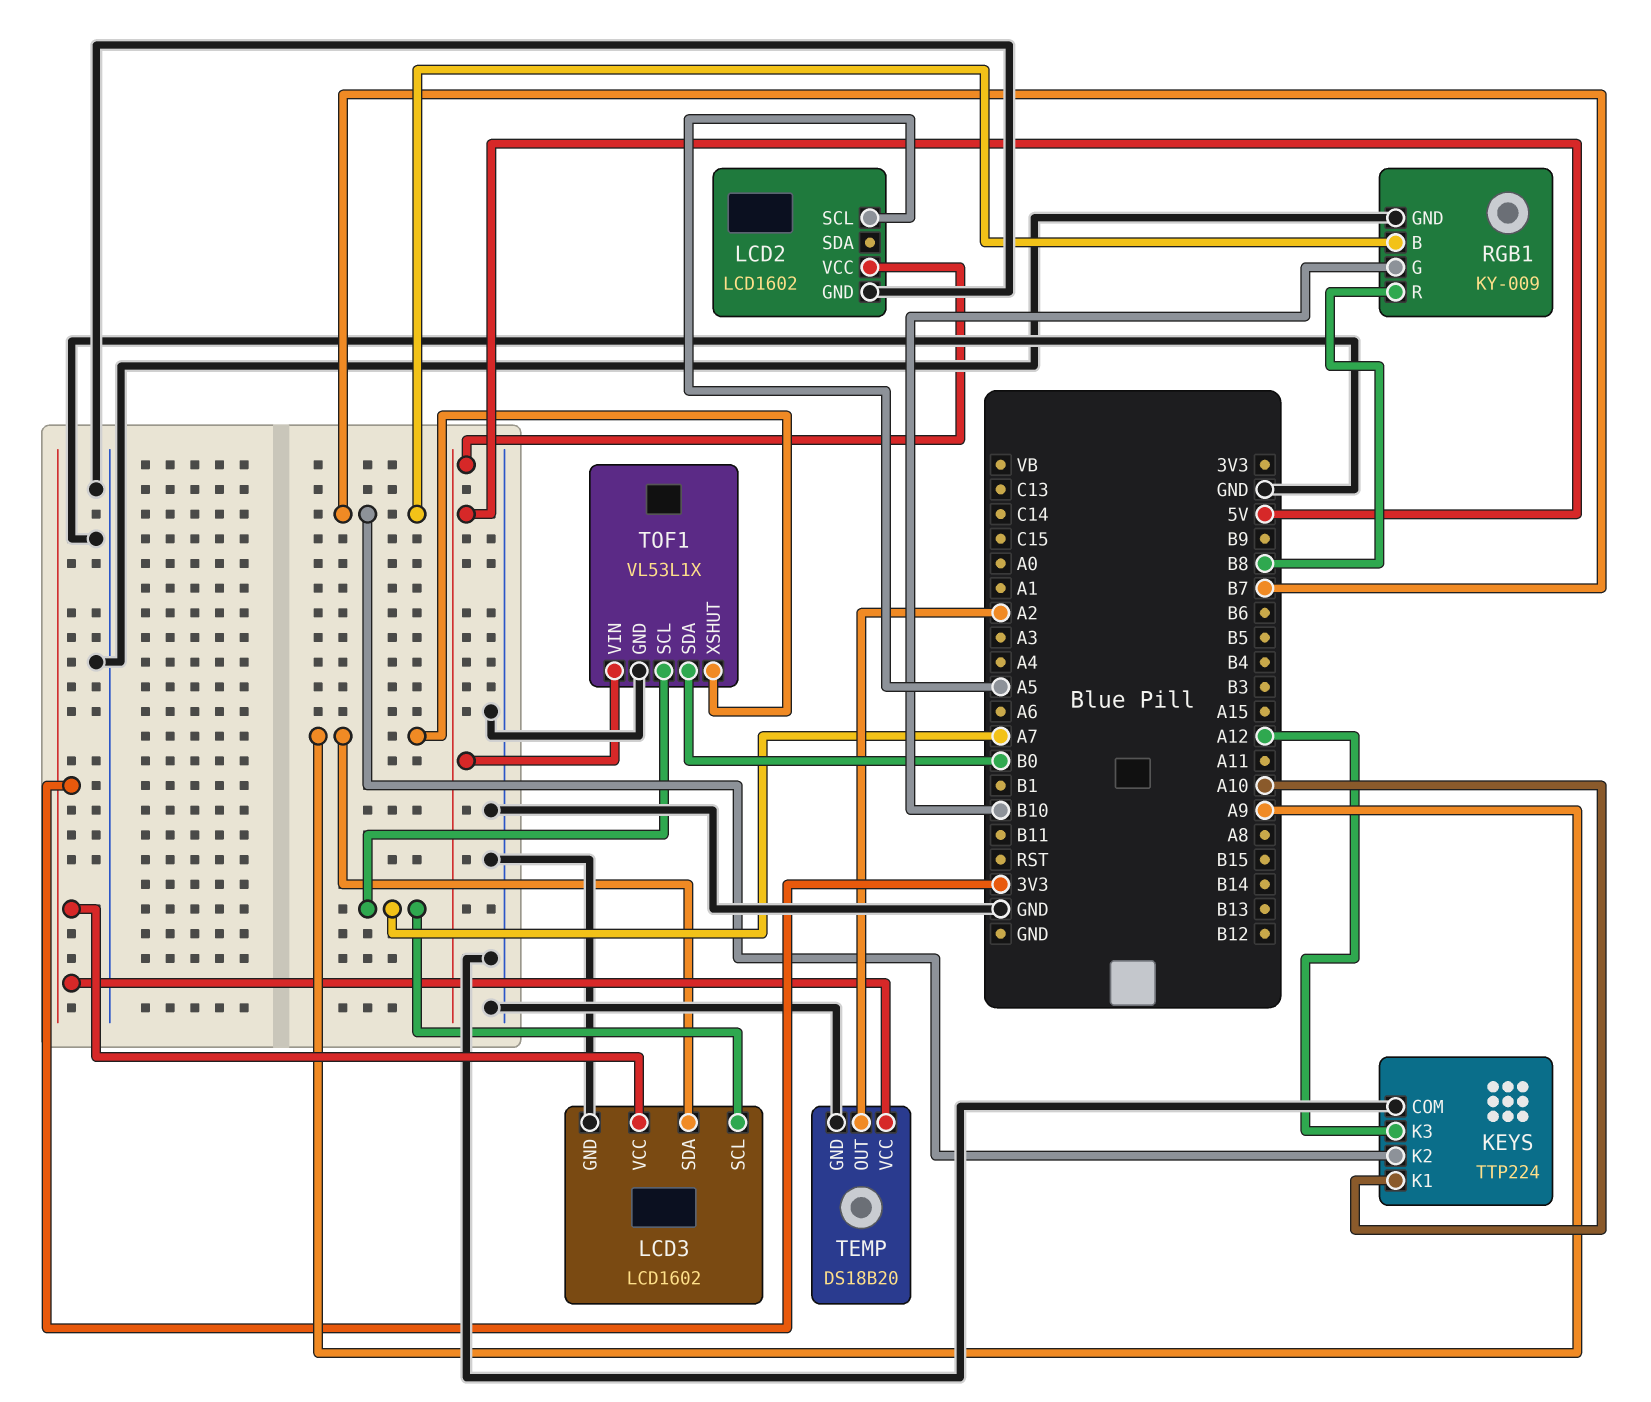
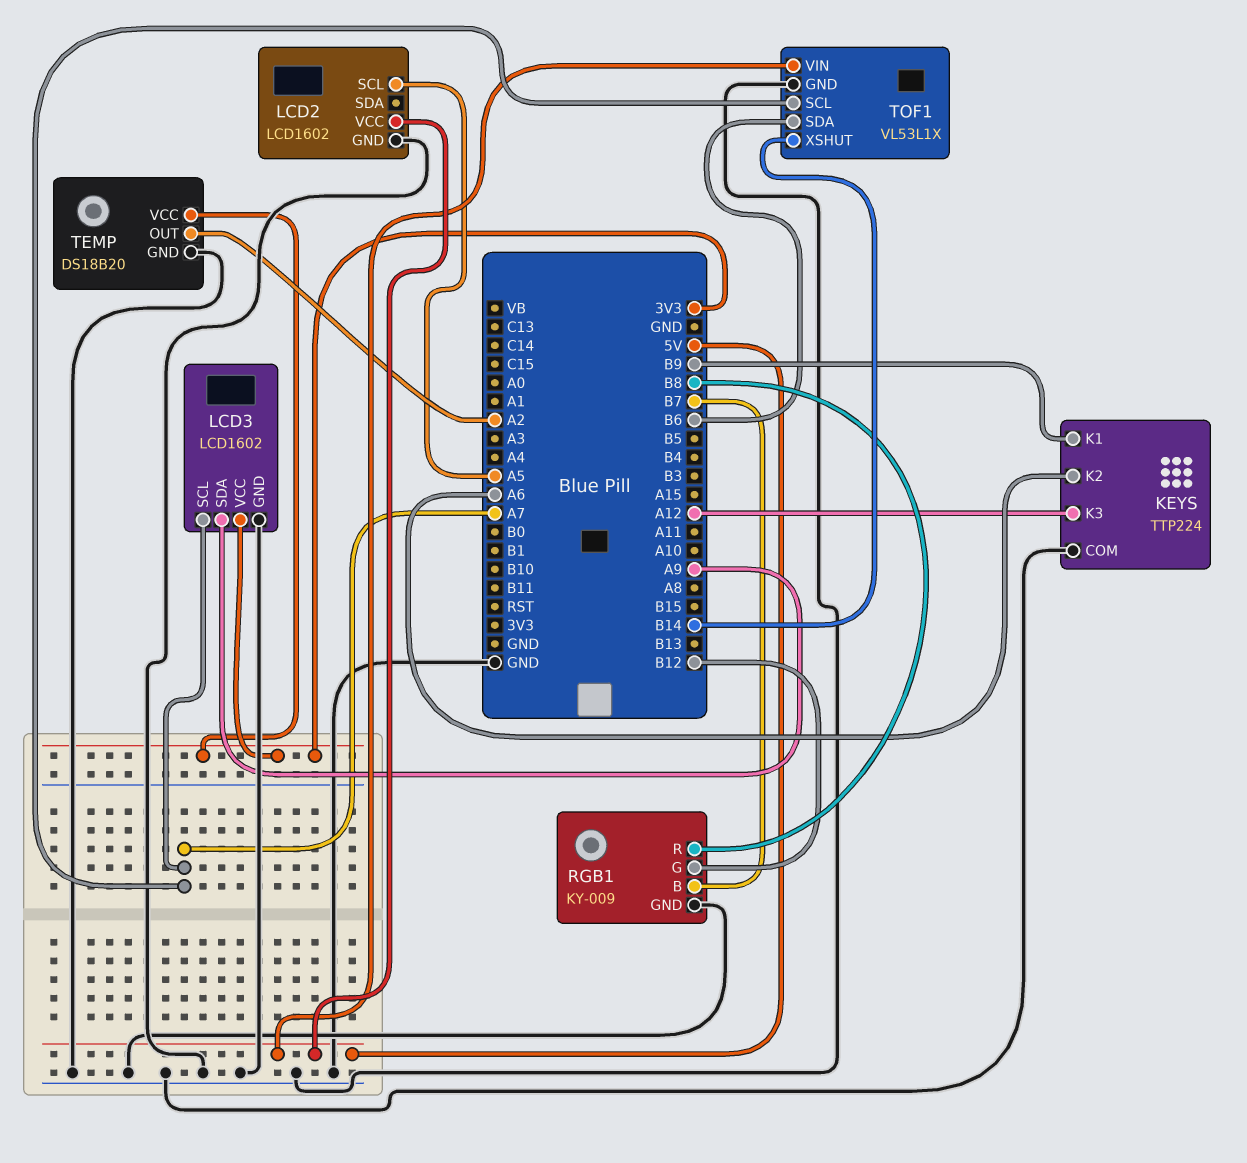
KEYS pin K1: A10 -> B9
KEYS pin K2: B7 -> A6
RGB1 pin G: B10 -> B12
TOF1 pin SDA: B0 -> B6
TOF1 pin XSHUT: A9 -> B14

